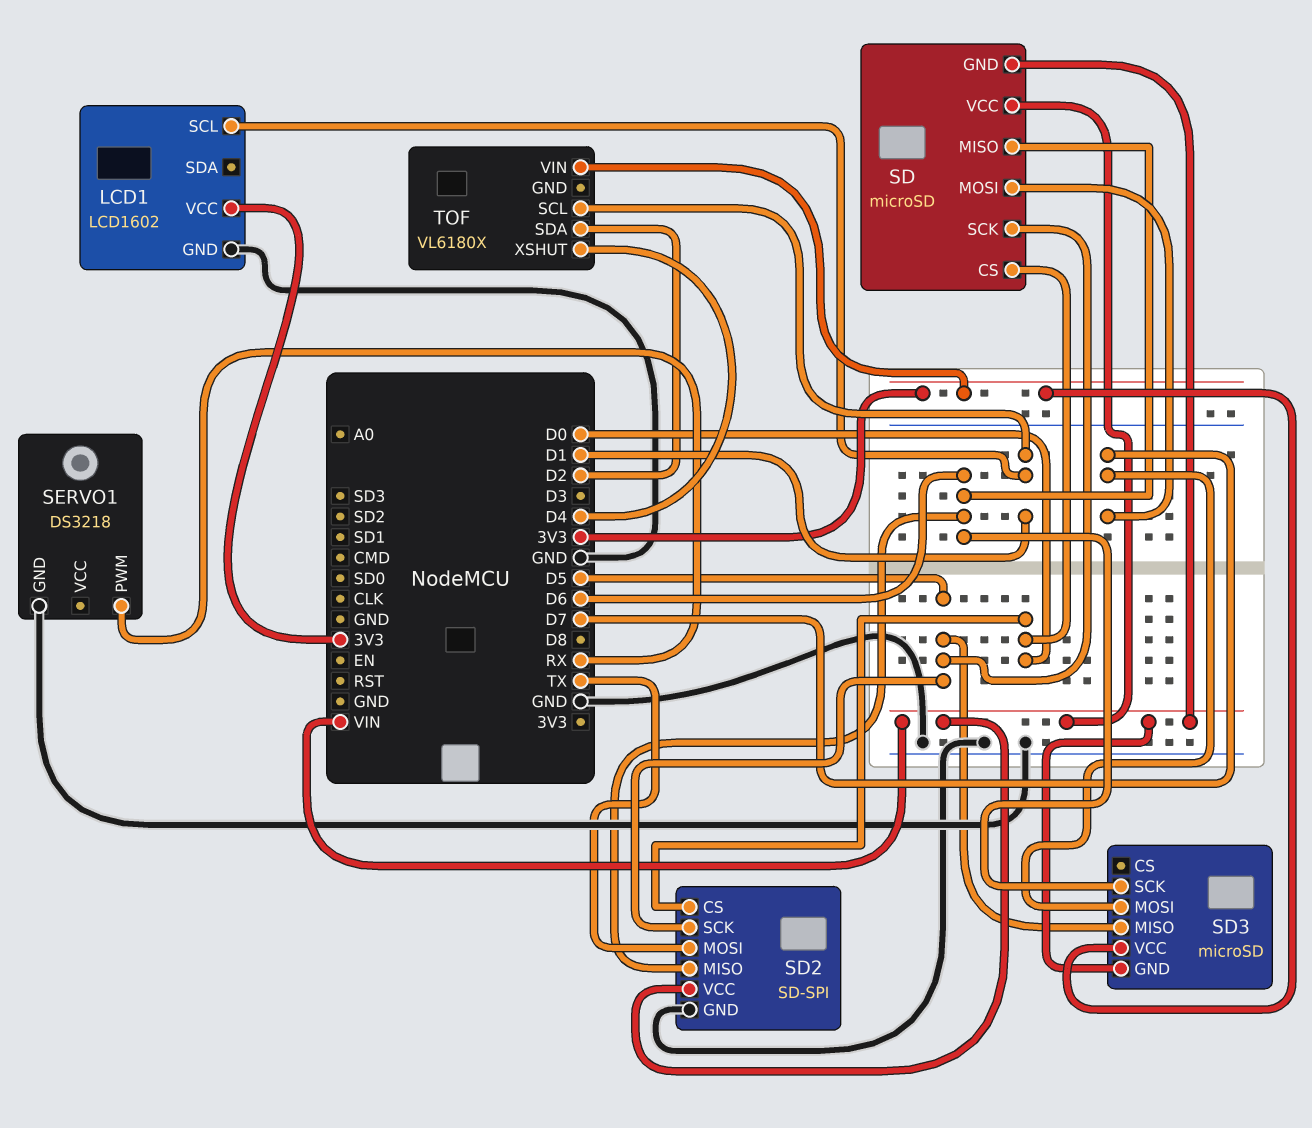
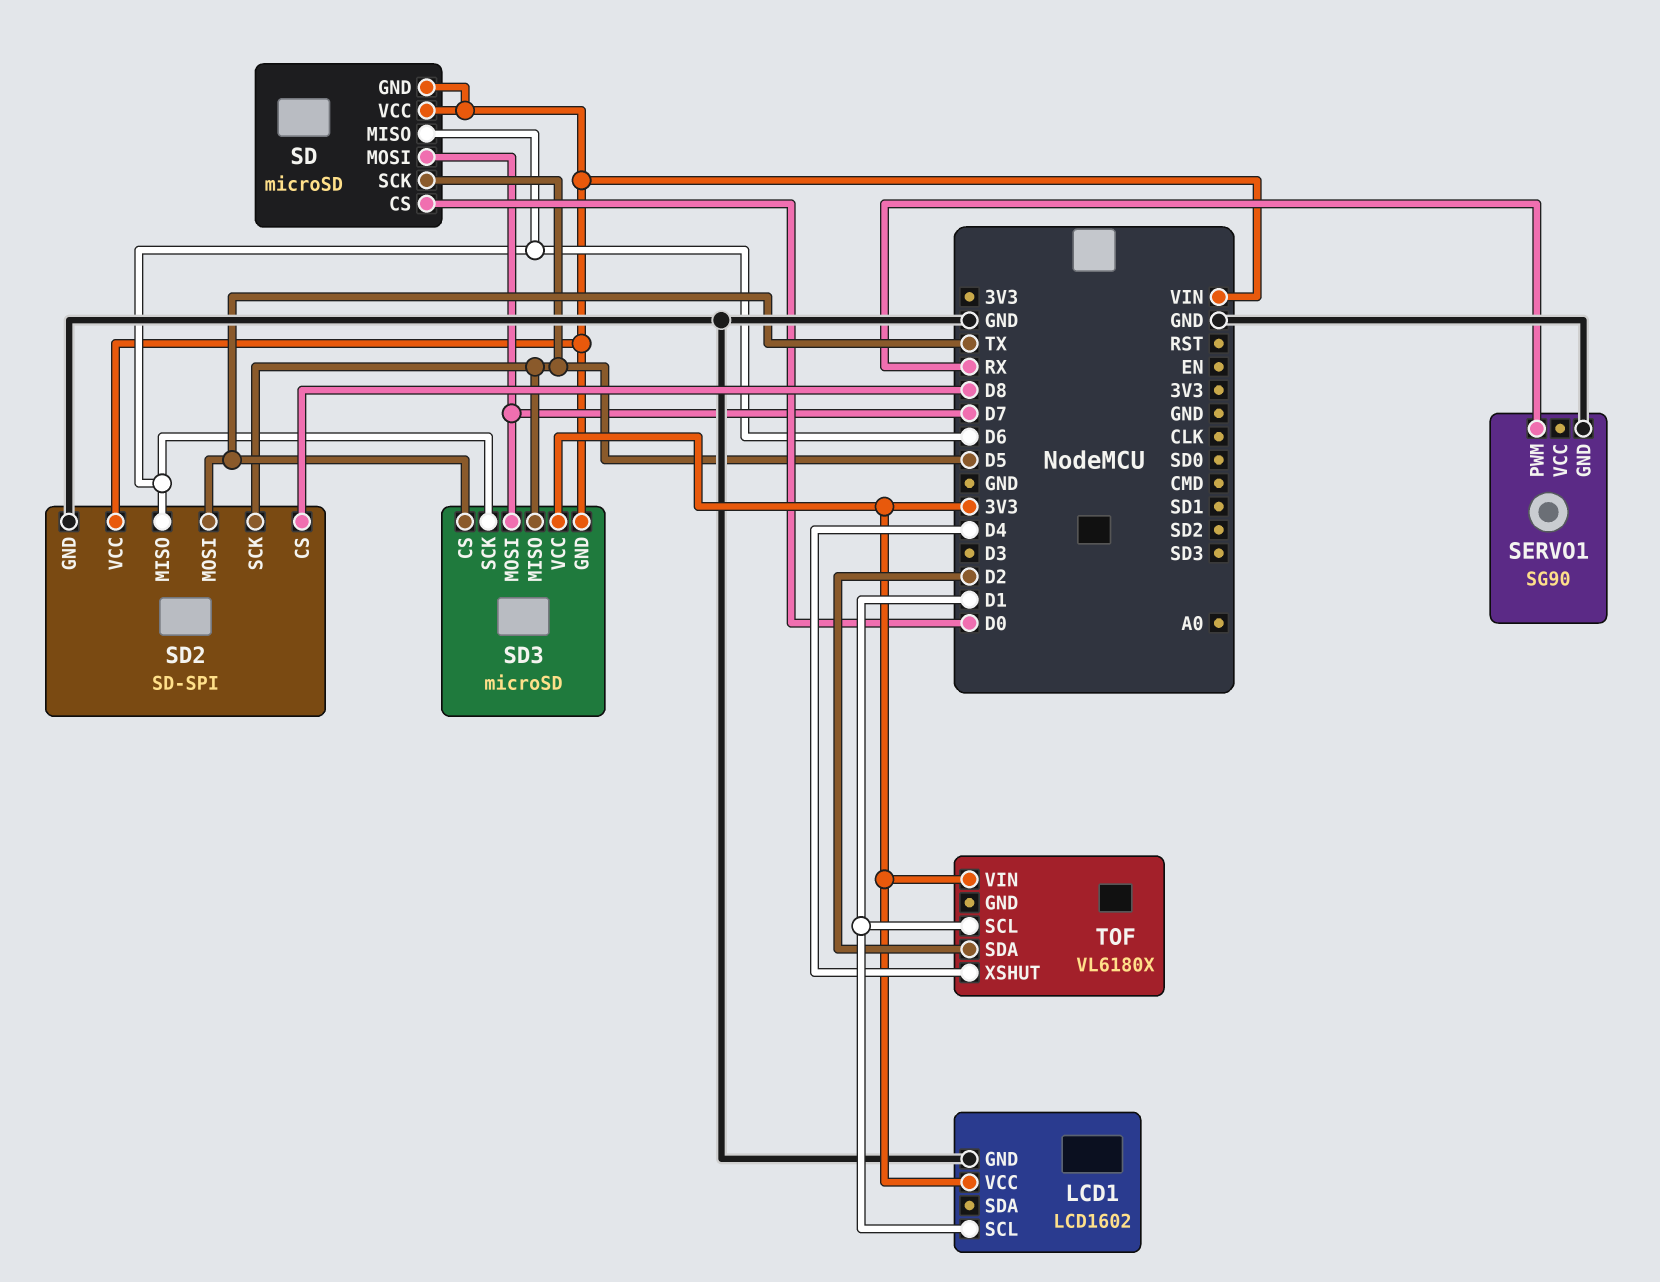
SD2 pin CS: D0 -> D8
SD3 pin CS: none -> TX
SERVO1: DS3218 -> SG90

